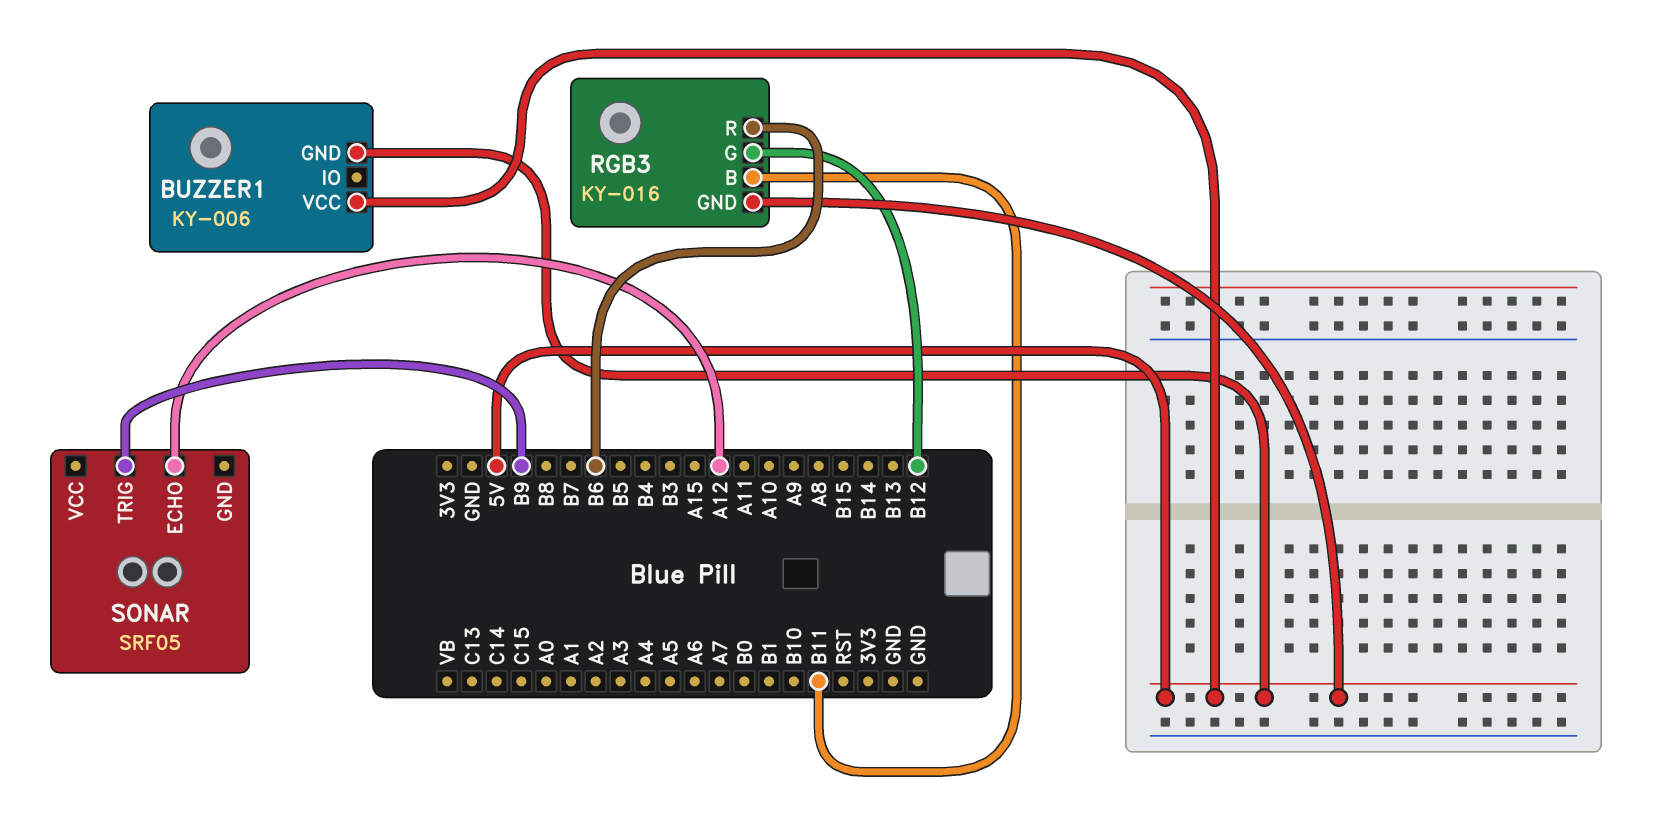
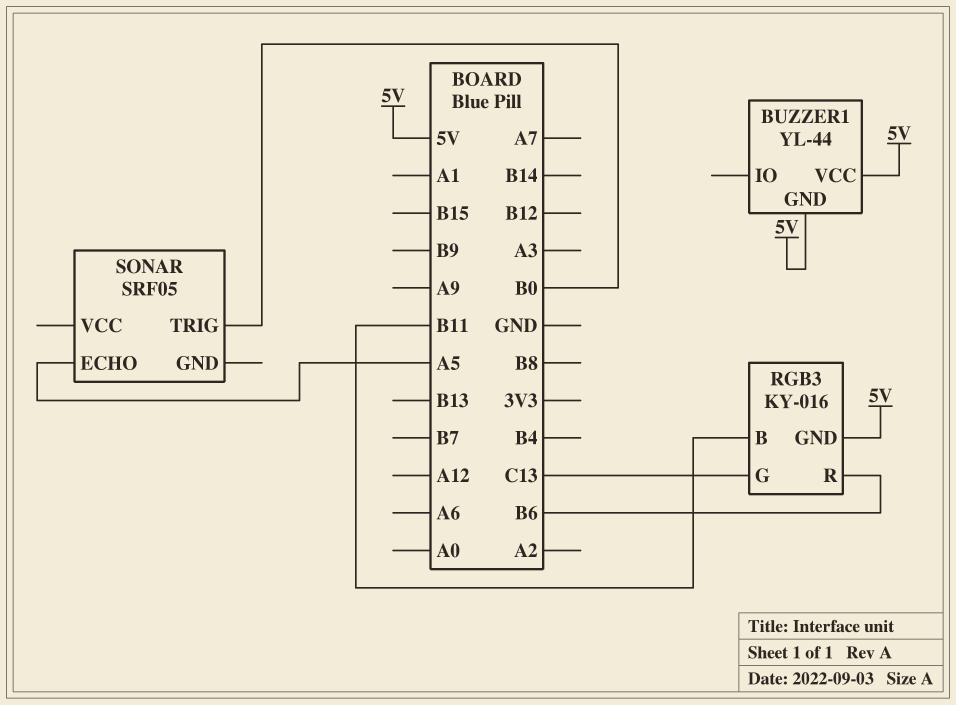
BUZZER1: KY-006 -> YL-44
RGB3 pin G: B12 -> C13
SONAR pin ECHO: A12 -> A5
SONAR pin TRIG: B9 -> B0

